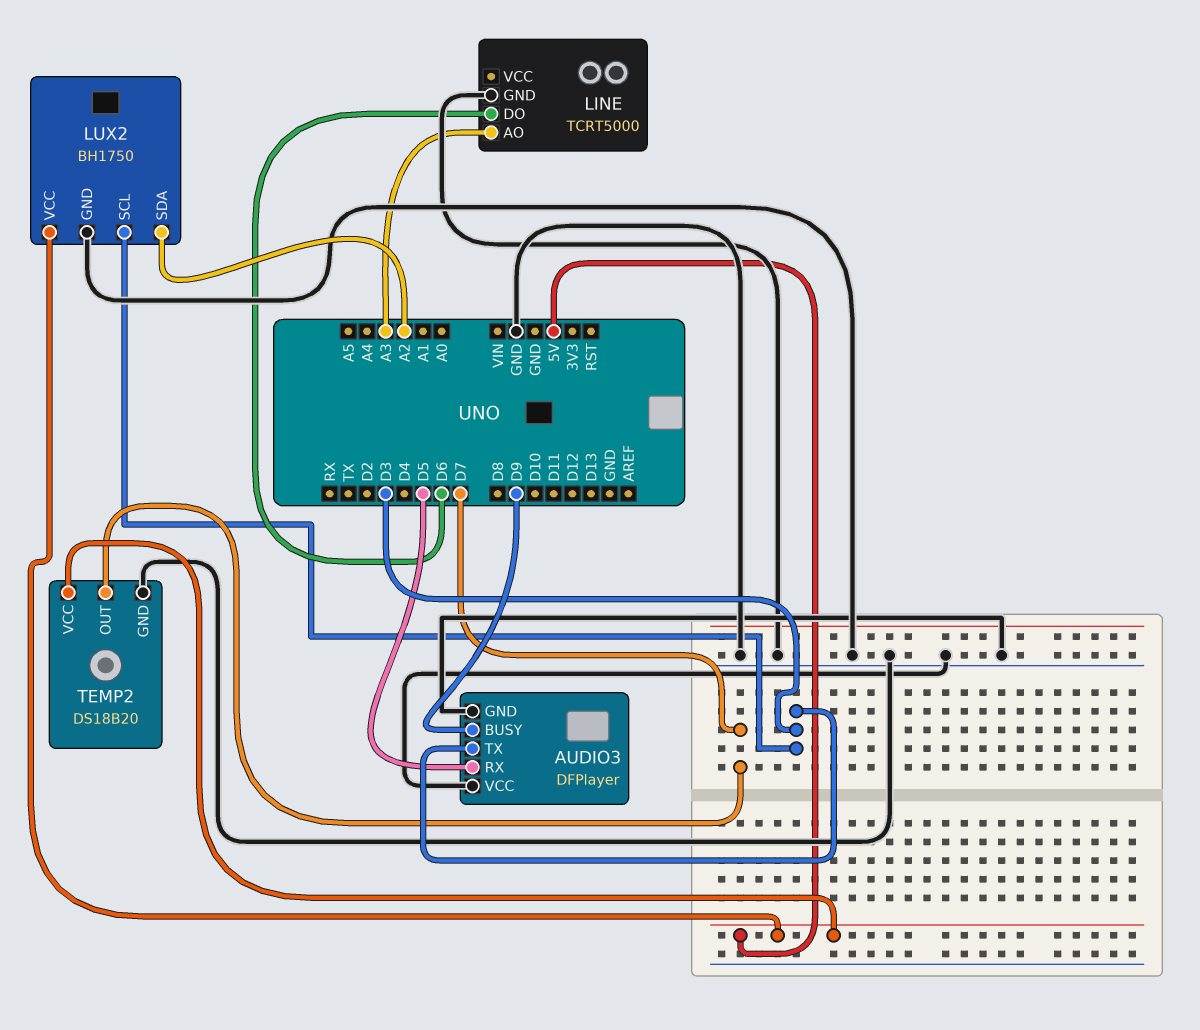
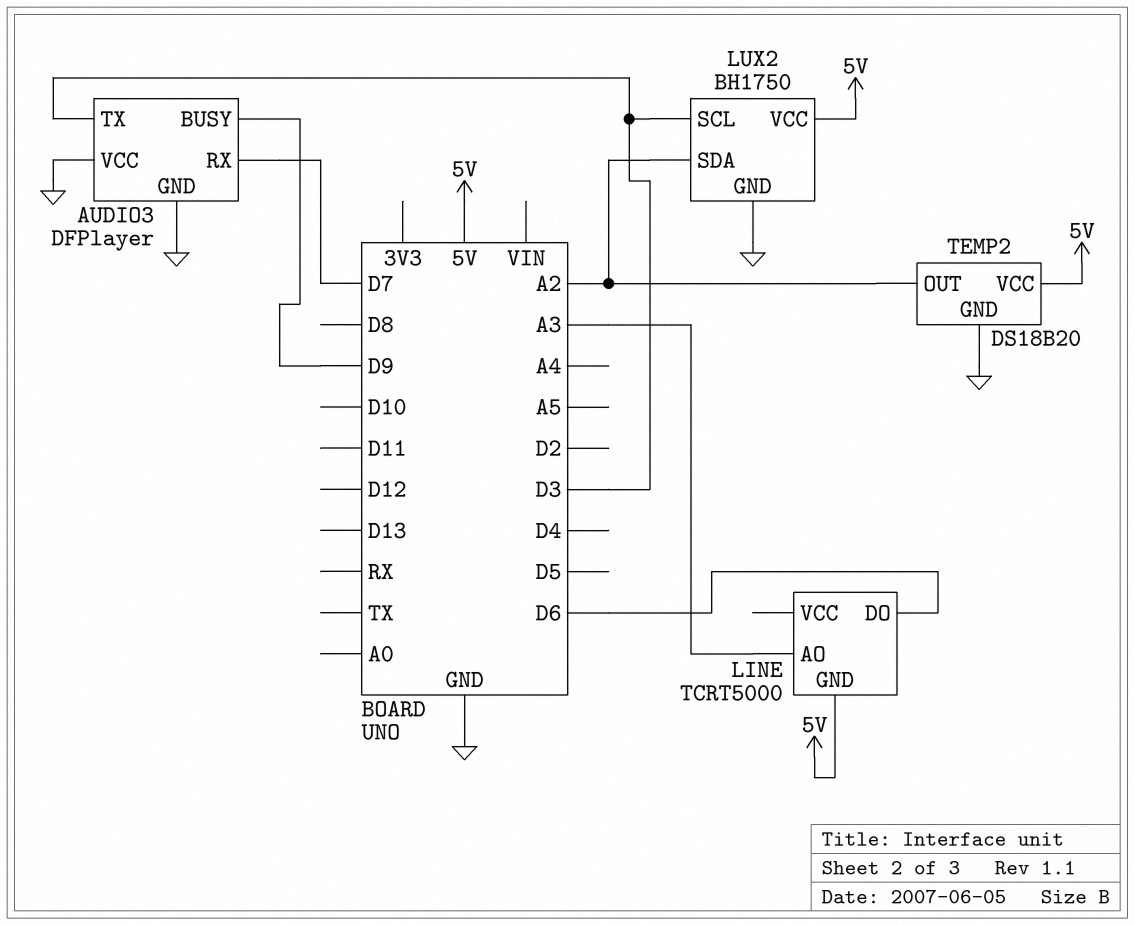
AUDIO3 pin RX: D5 -> D7
LINE pin GND: GND -> 5V
TEMP2 pin OUT: D7 -> A2

